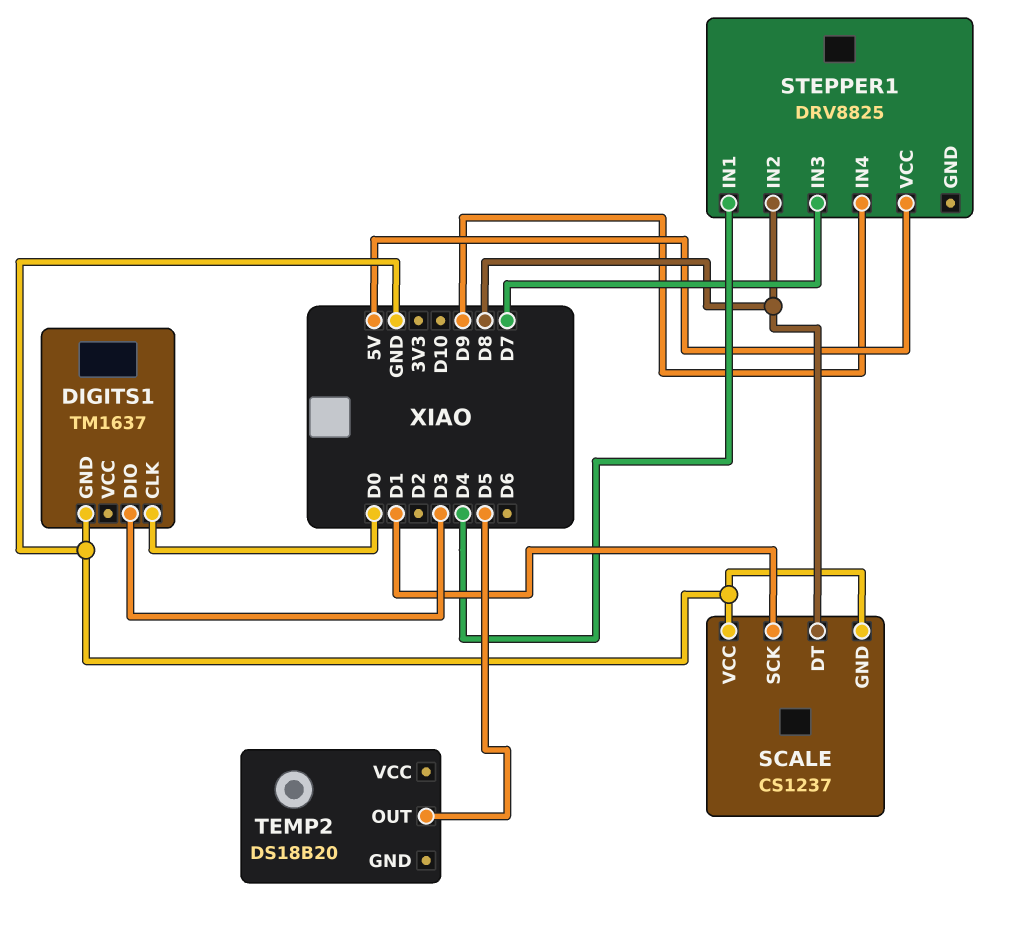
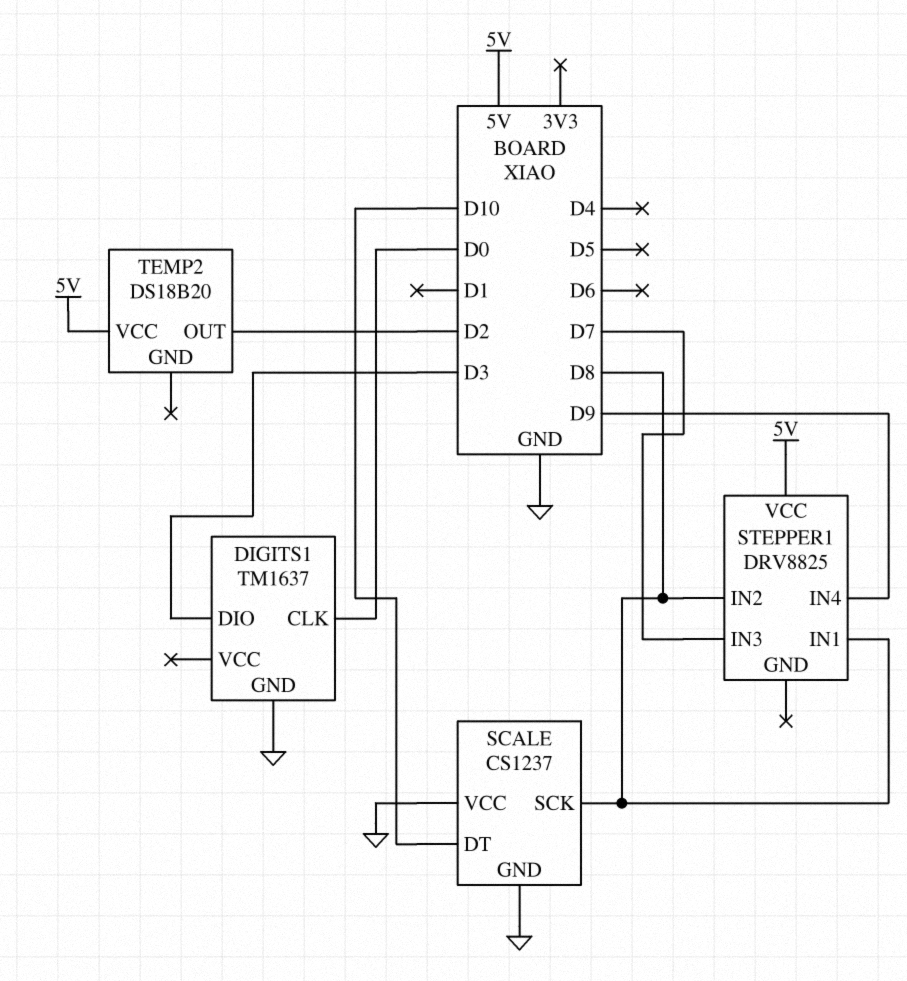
SCALE pin DT: D8 -> D10
SCALE pin SCK: D1 -> D8
STEPPER1 pin IN1: D4 -> D8
TEMP2 pin OUT: D5 -> D2
TEMP2 pin VCC: none -> 5V

